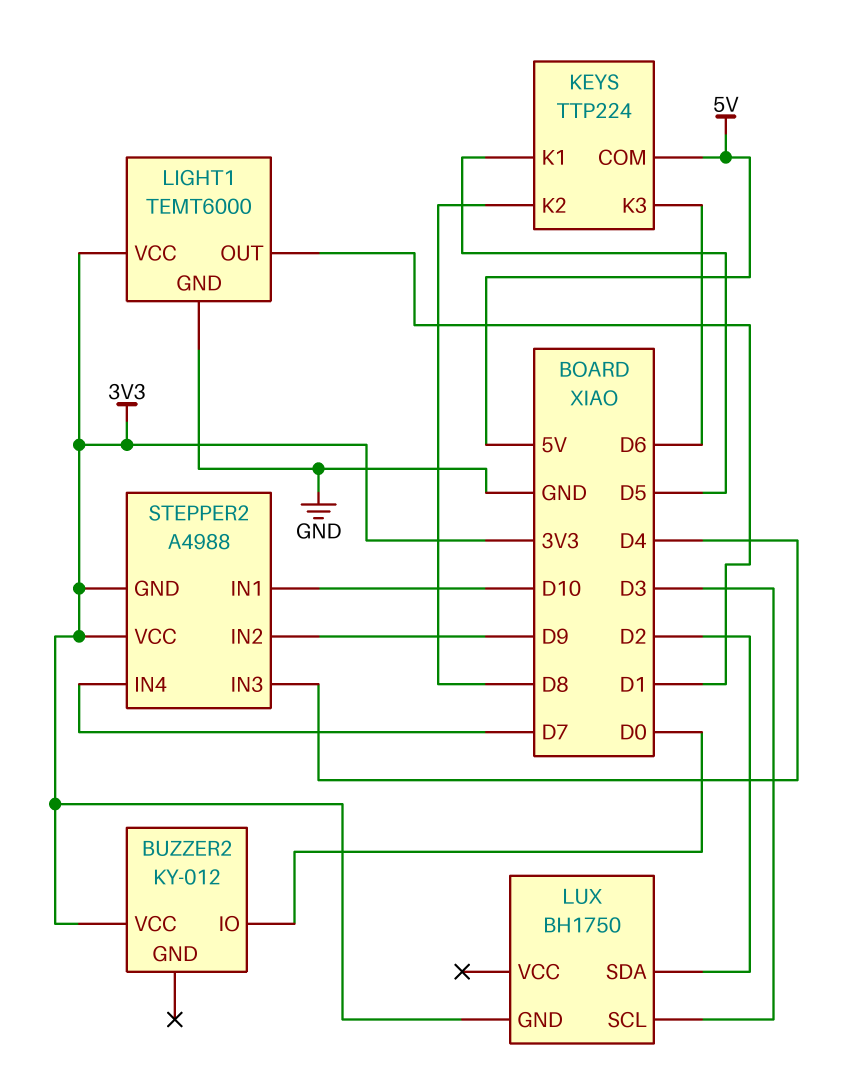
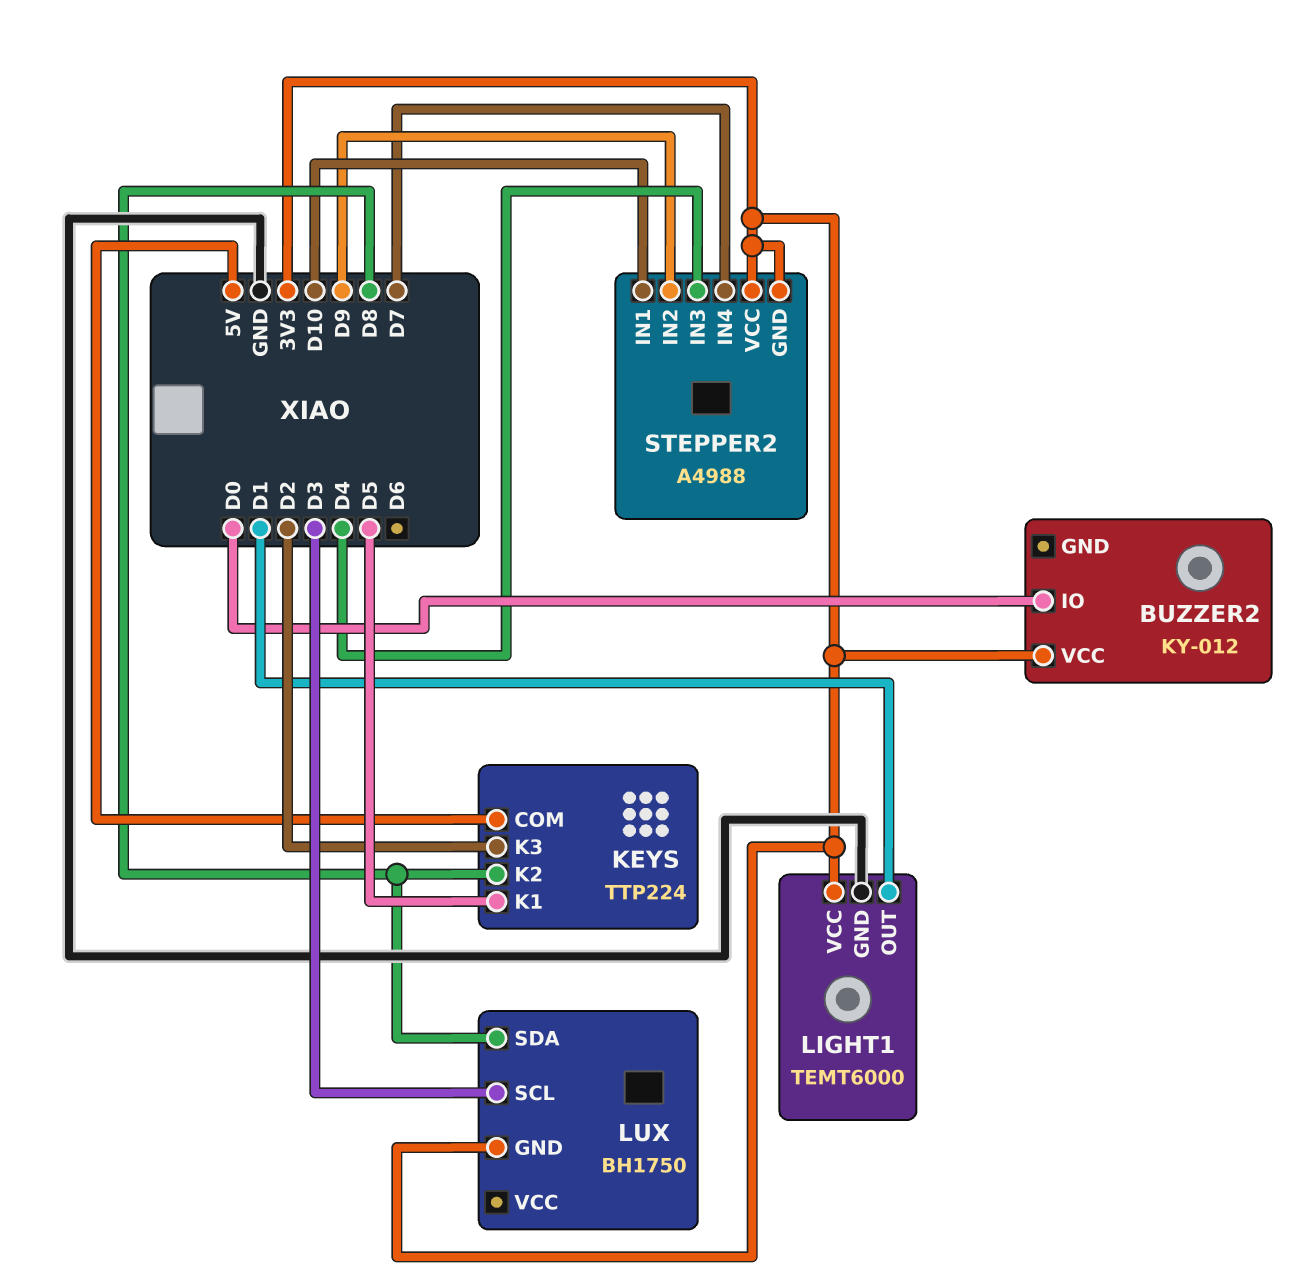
KEYS pin K3: D6 -> D2
LUX pin SDA: D2 -> D8

